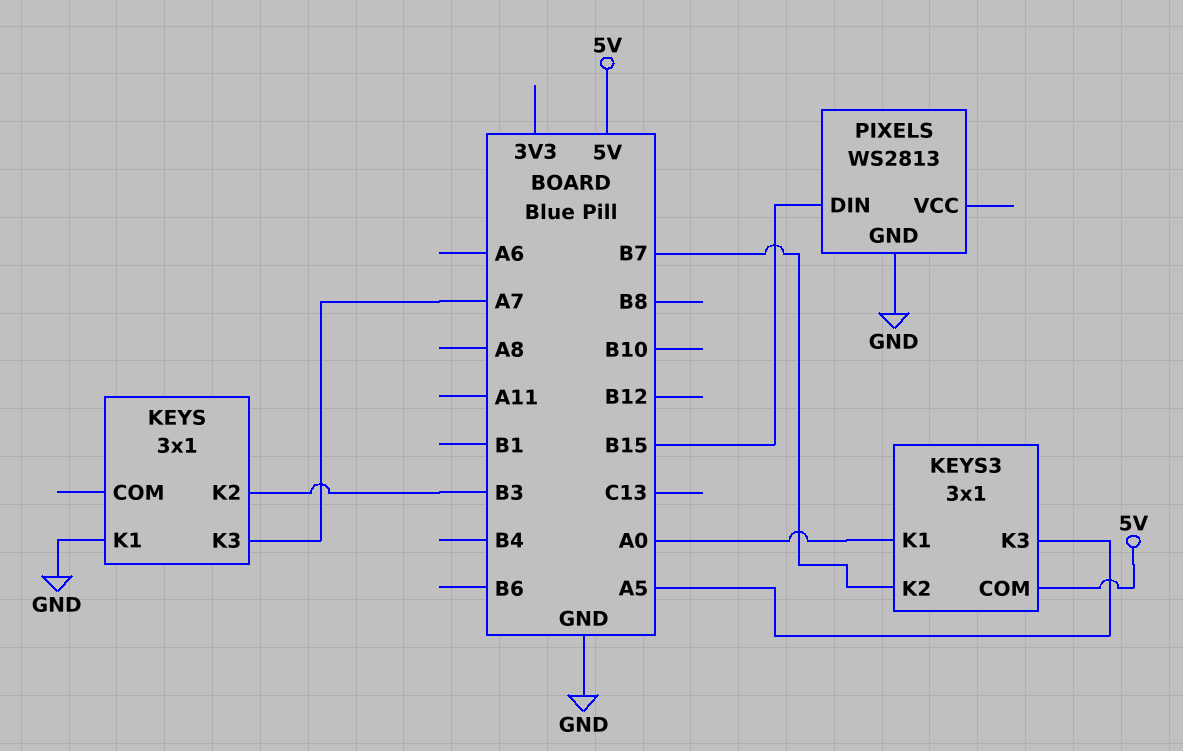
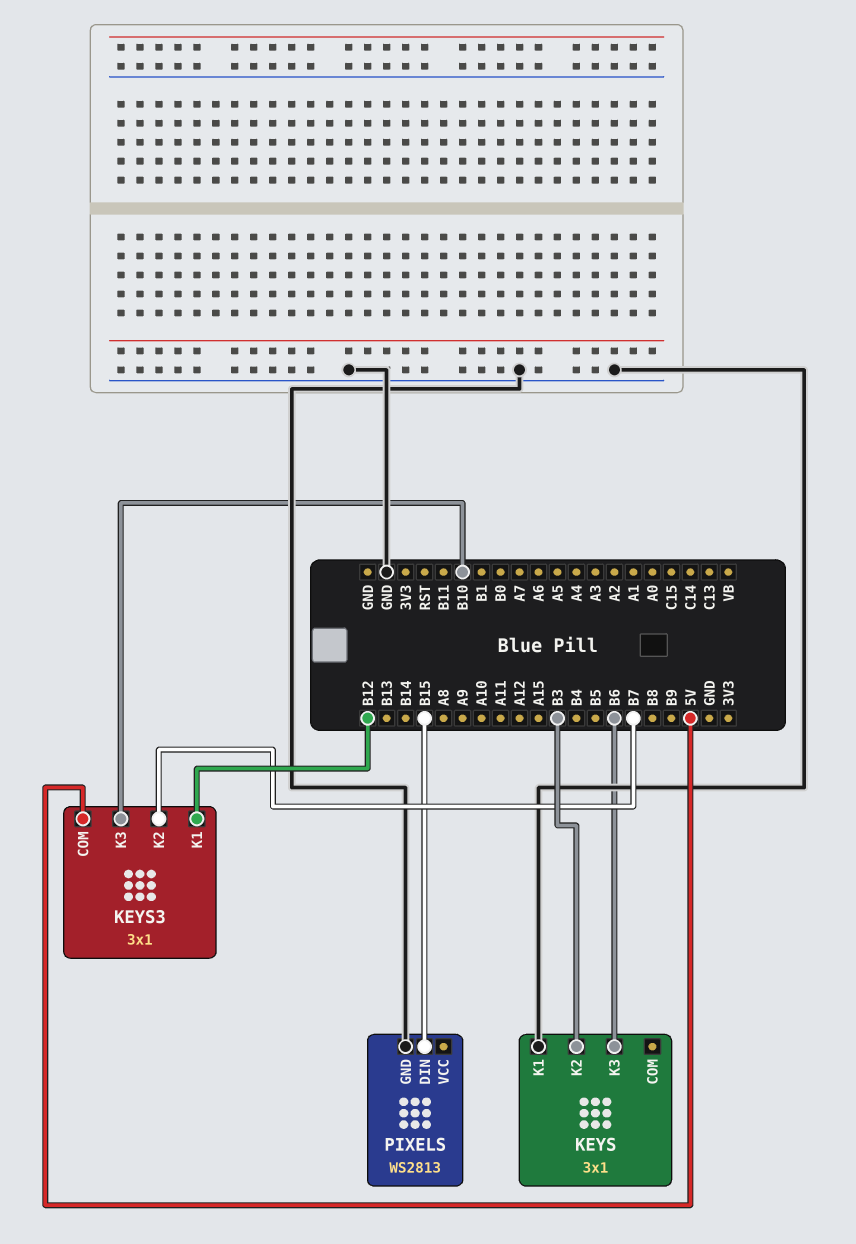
KEYS pin K3: A7 -> B6
KEYS3 pin K1: A0 -> B12
KEYS3 pin K3: A5 -> B10

